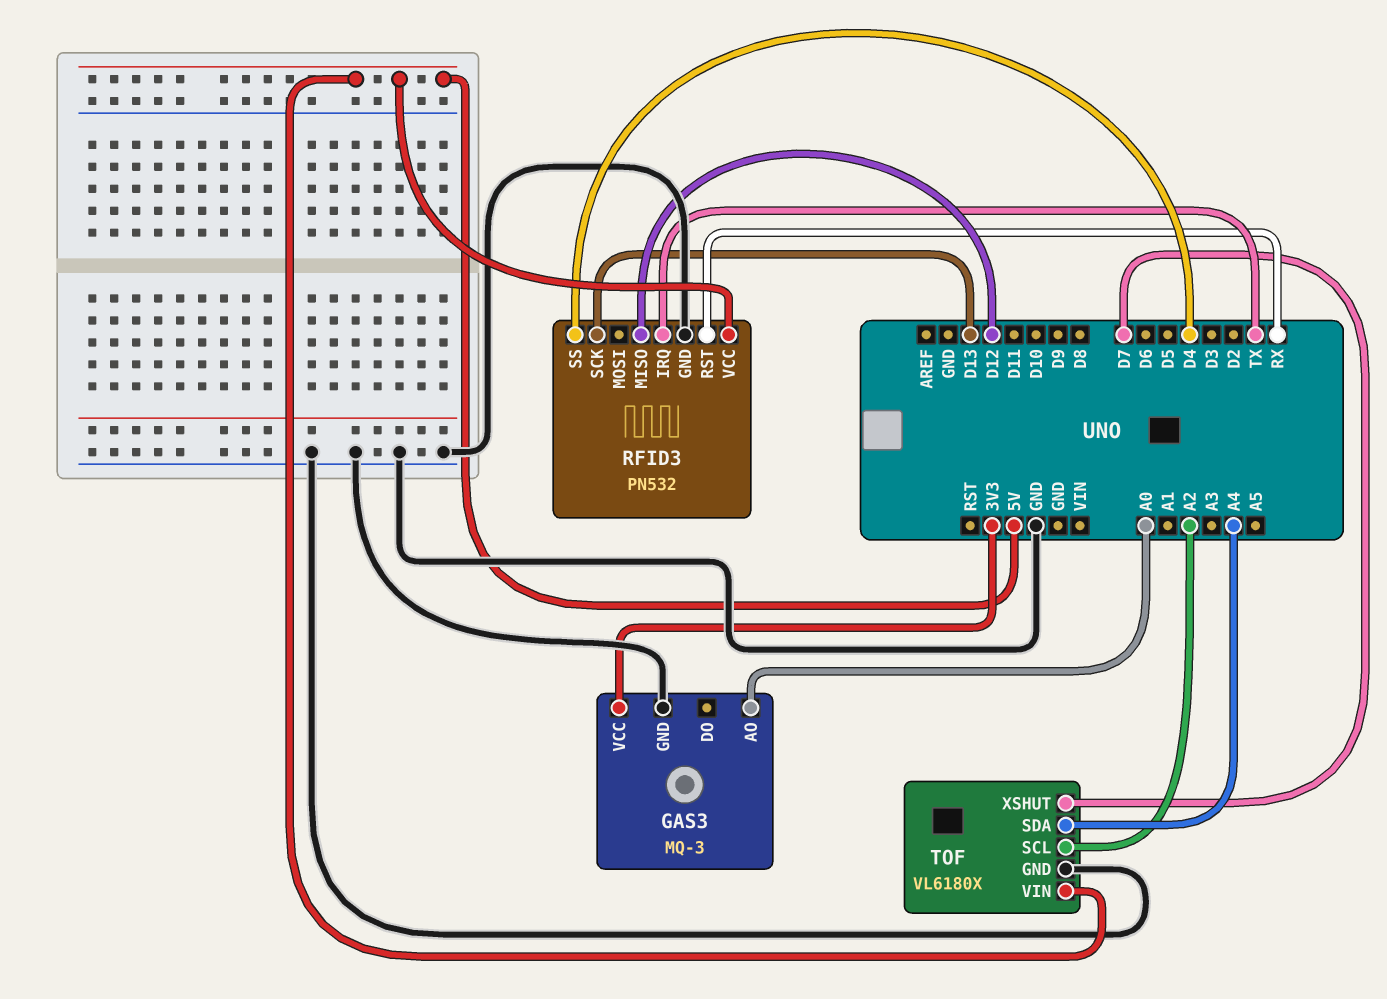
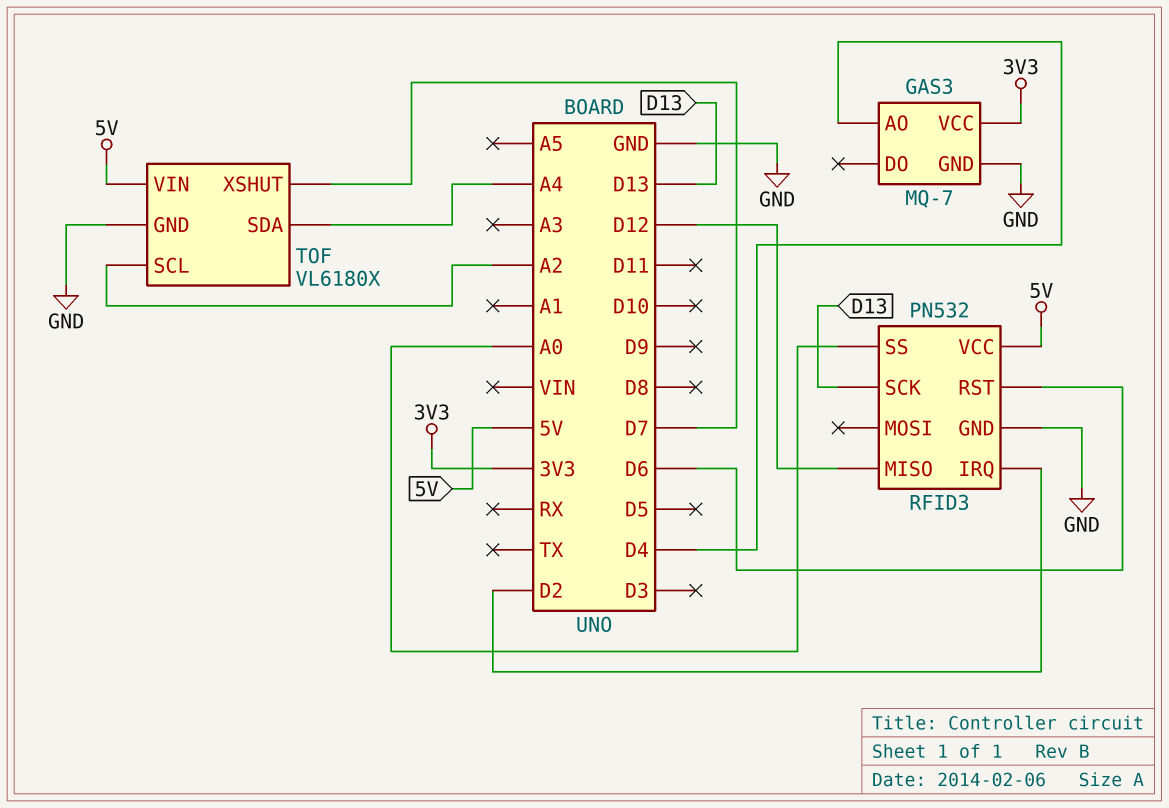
GAS3: MQ-3 -> MQ-7
GAS3 pin AO: A0 -> D4
RFID3 pin IRQ: TX -> D2
RFID3 pin RST: RX -> D6
RFID3 pin SS: D4 -> A0

